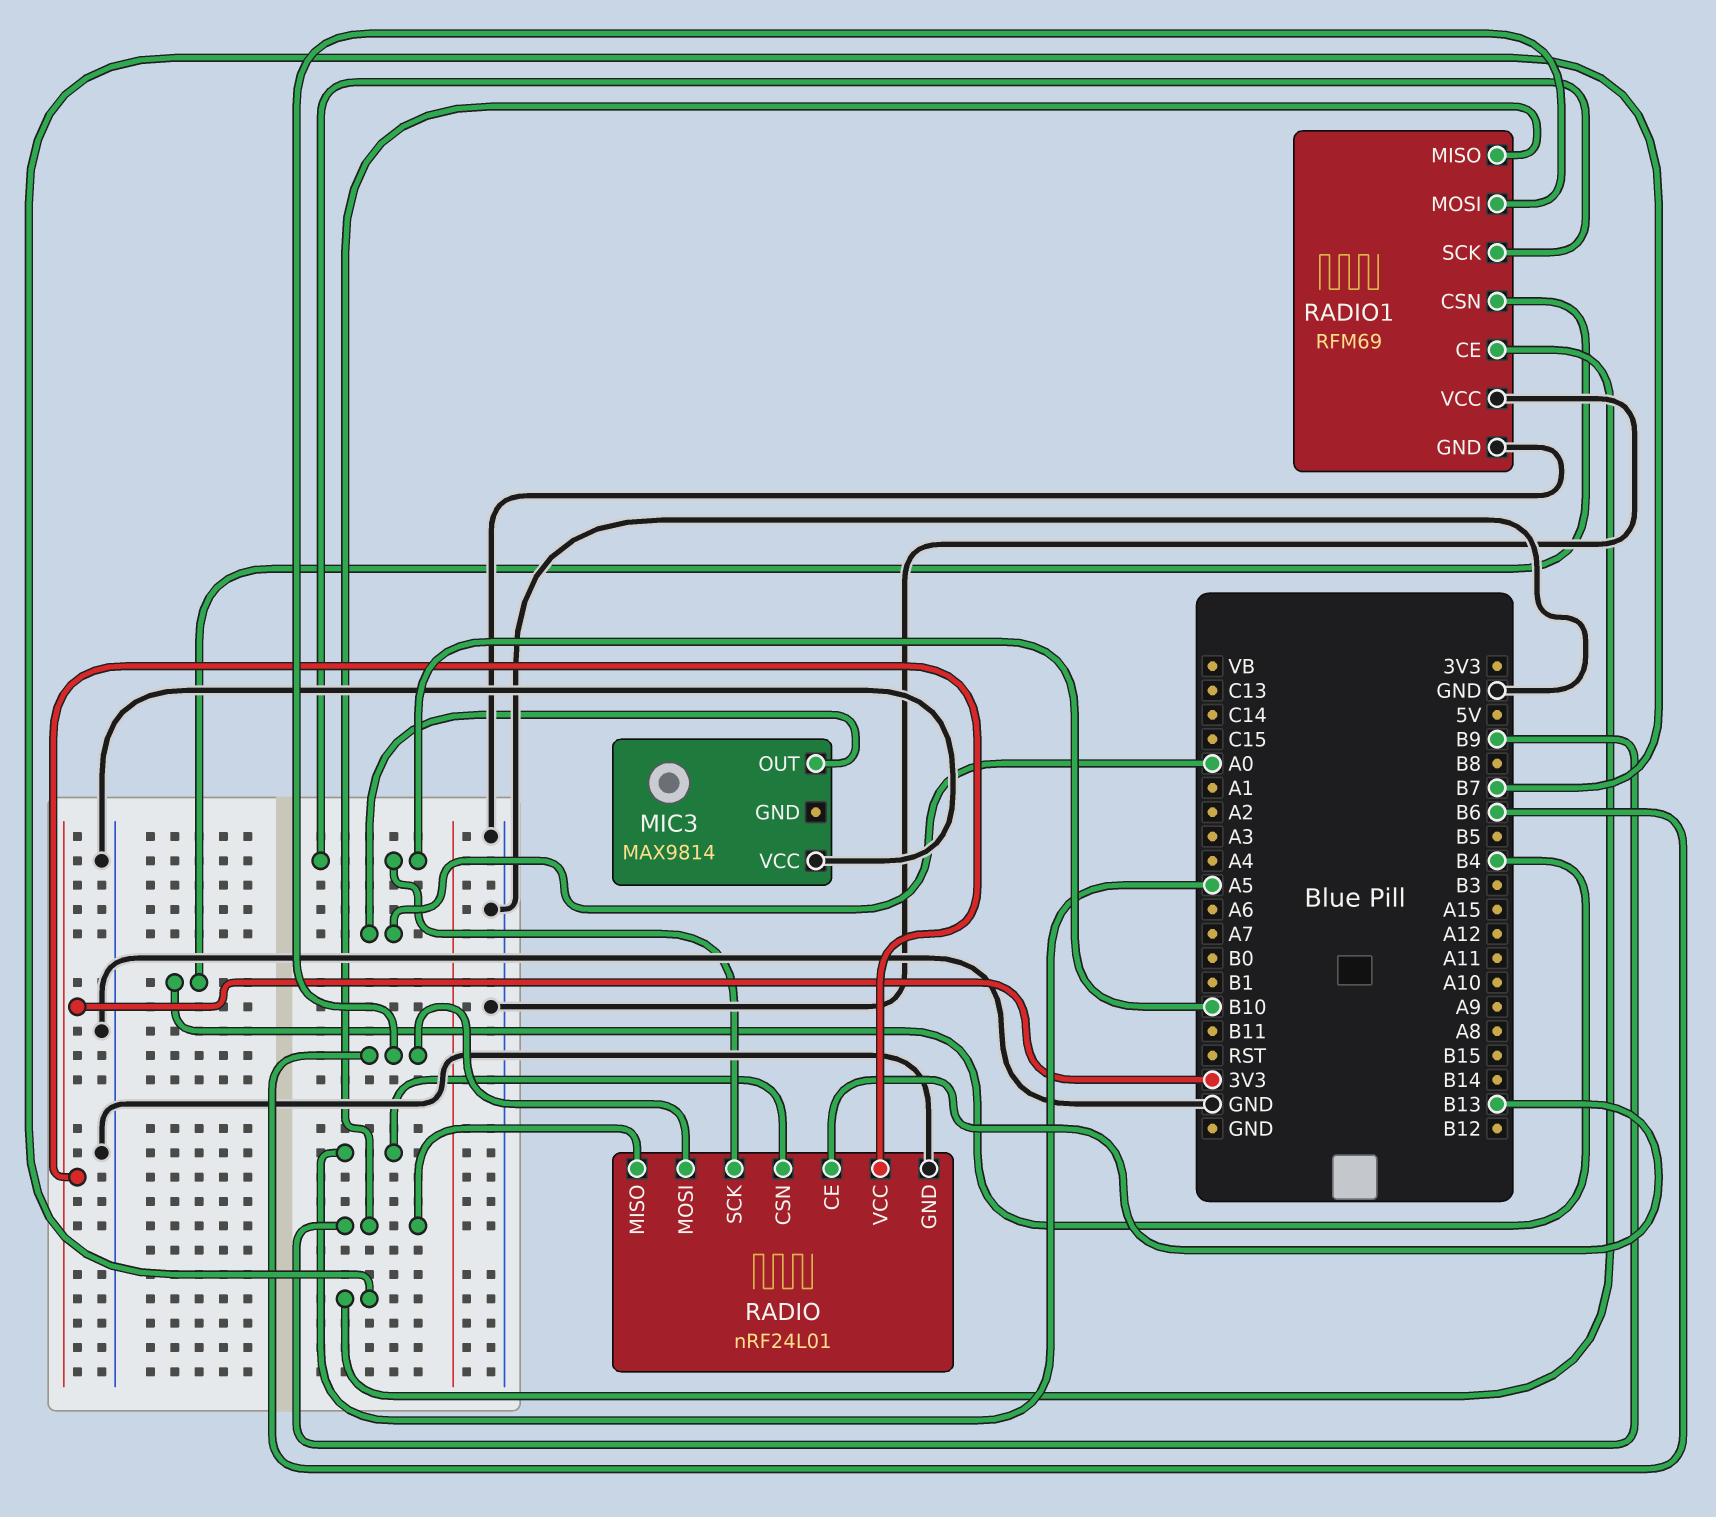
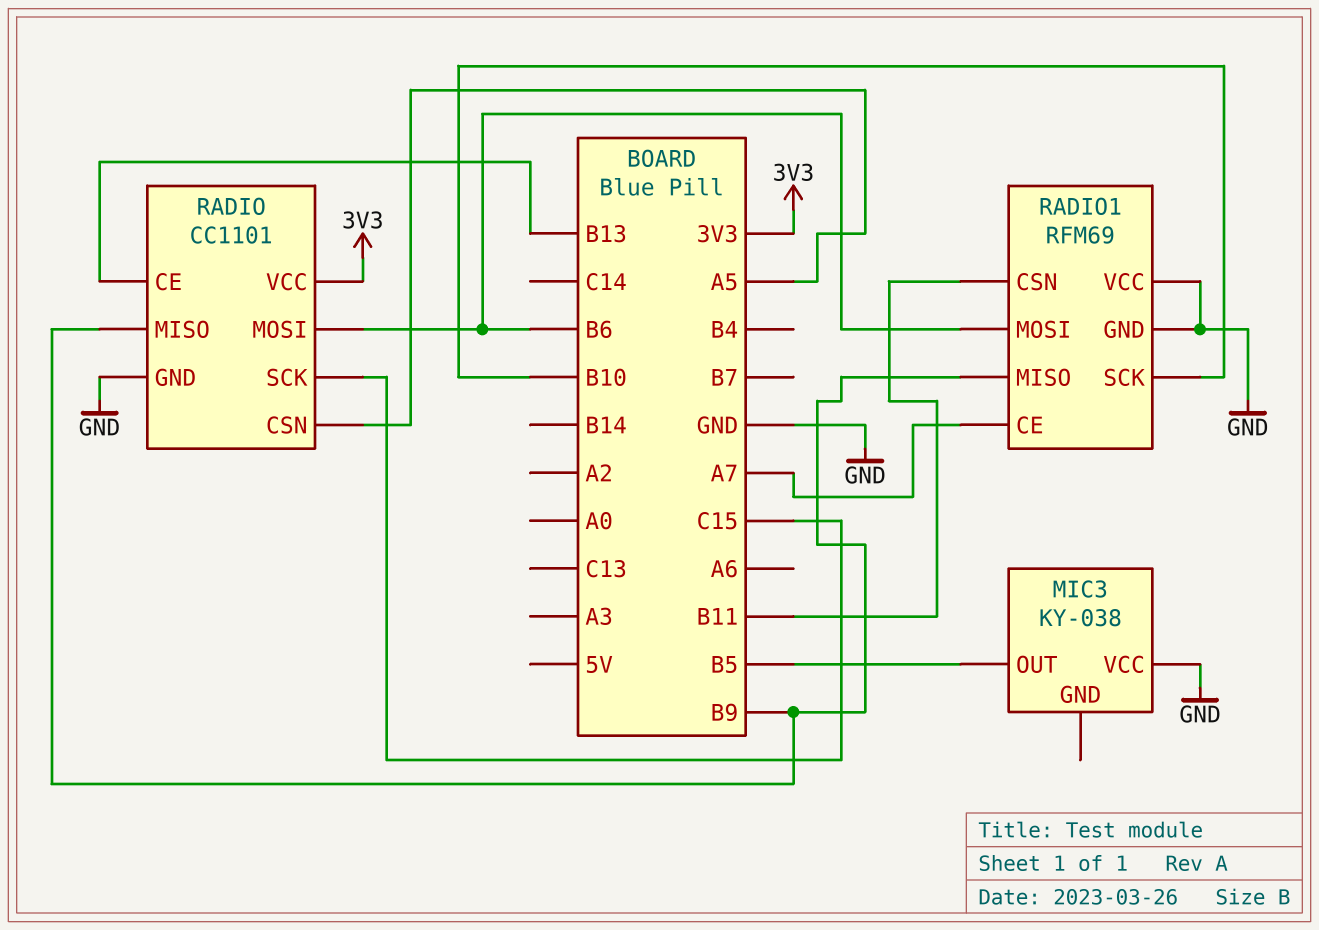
MIC3: MAX9814 -> KY-038
MIC3 pin OUT: A0 -> B5
RADIO: nRF24L01 -> CC1101
RADIO pin SCK: B10 -> C15
RADIO1 pin CE: B7 -> A7
RADIO1 pin CSN: B4 -> B11

